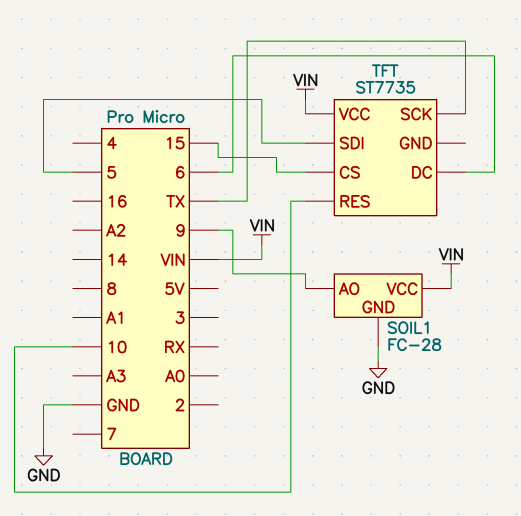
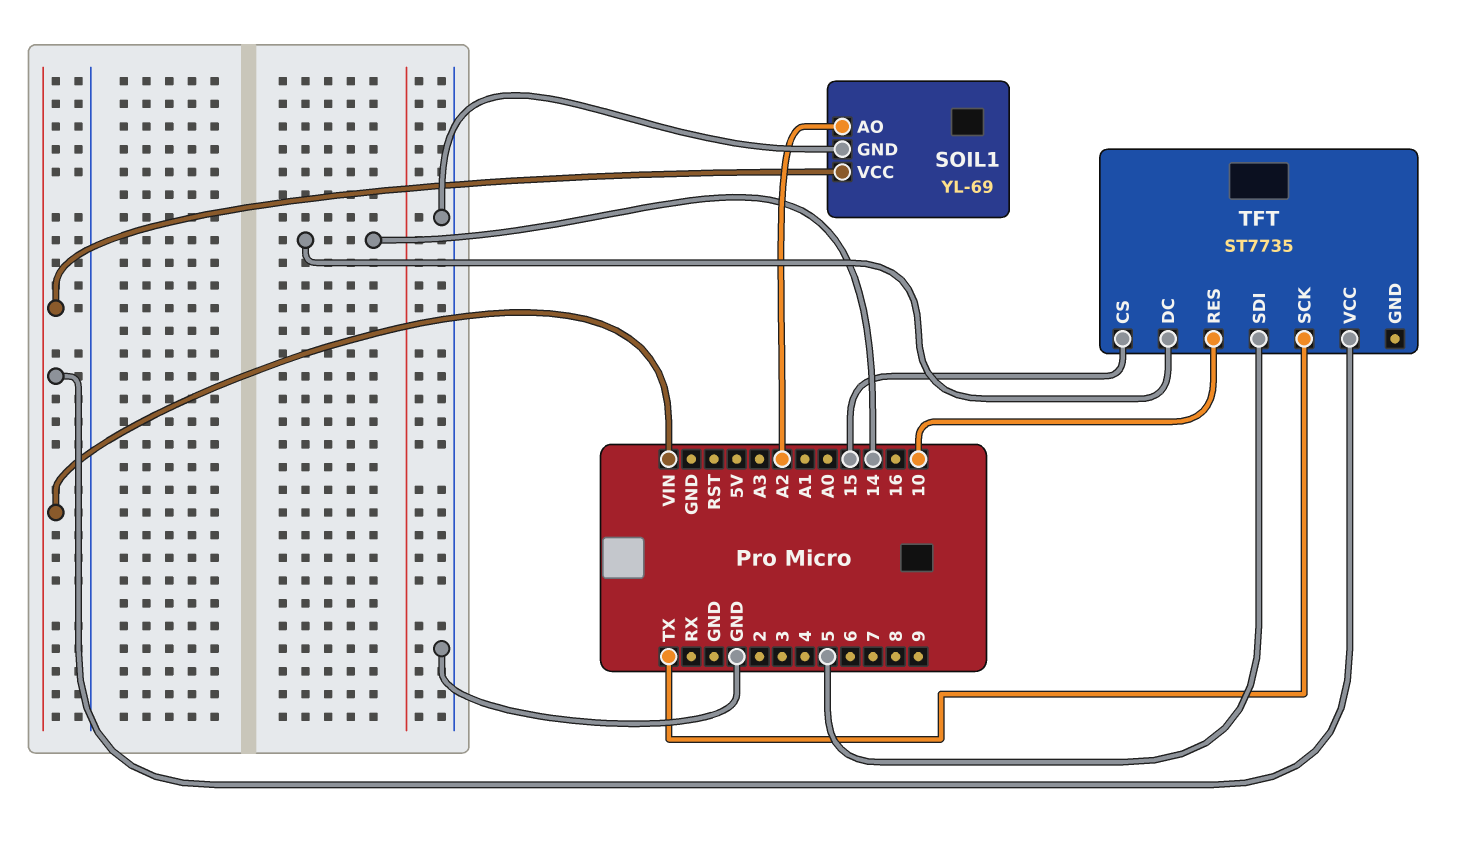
SOIL1: FC-28 -> YL-69
SOIL1 pin AO: 9 -> A2
TFT pin DC: 6 -> 14

